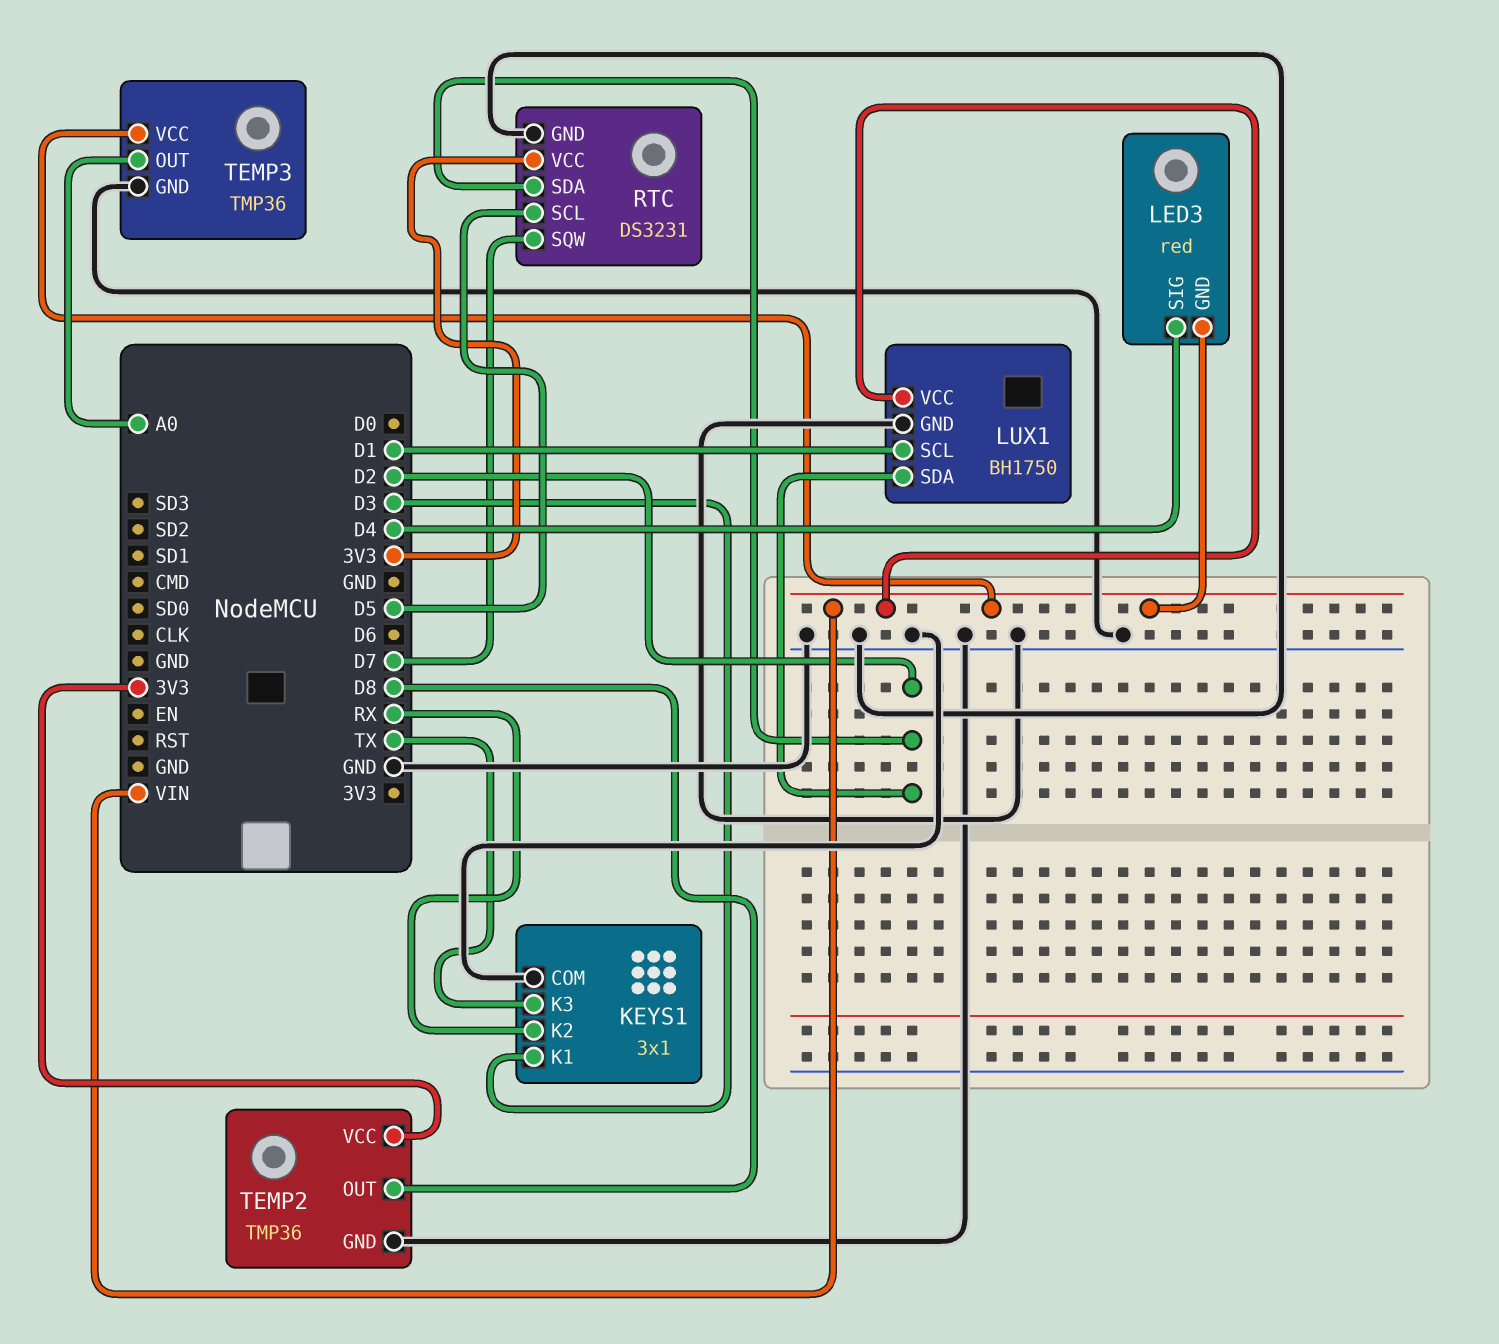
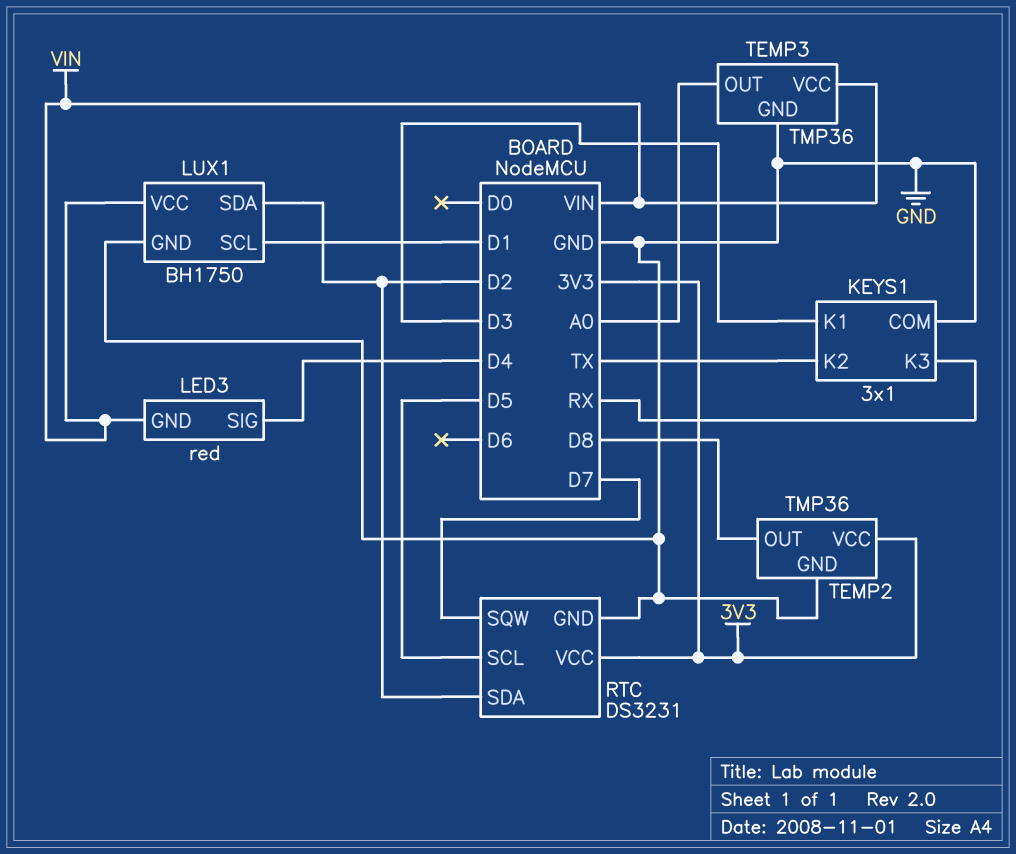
KEYS1 pin K2: RX -> TX
KEYS1 pin K3: TX -> RX

